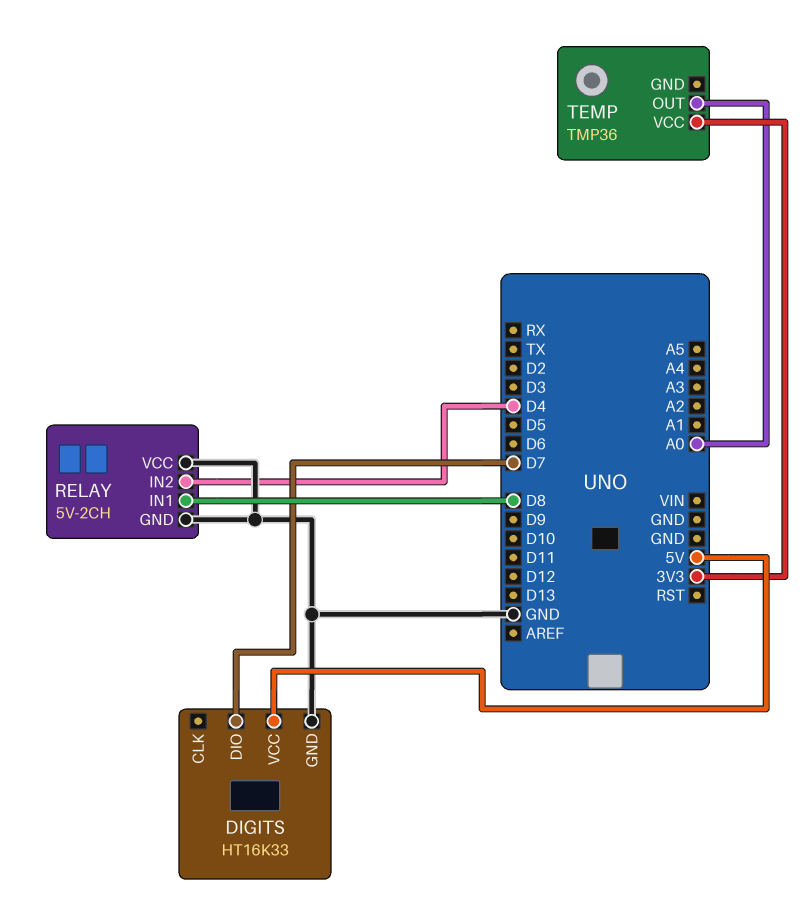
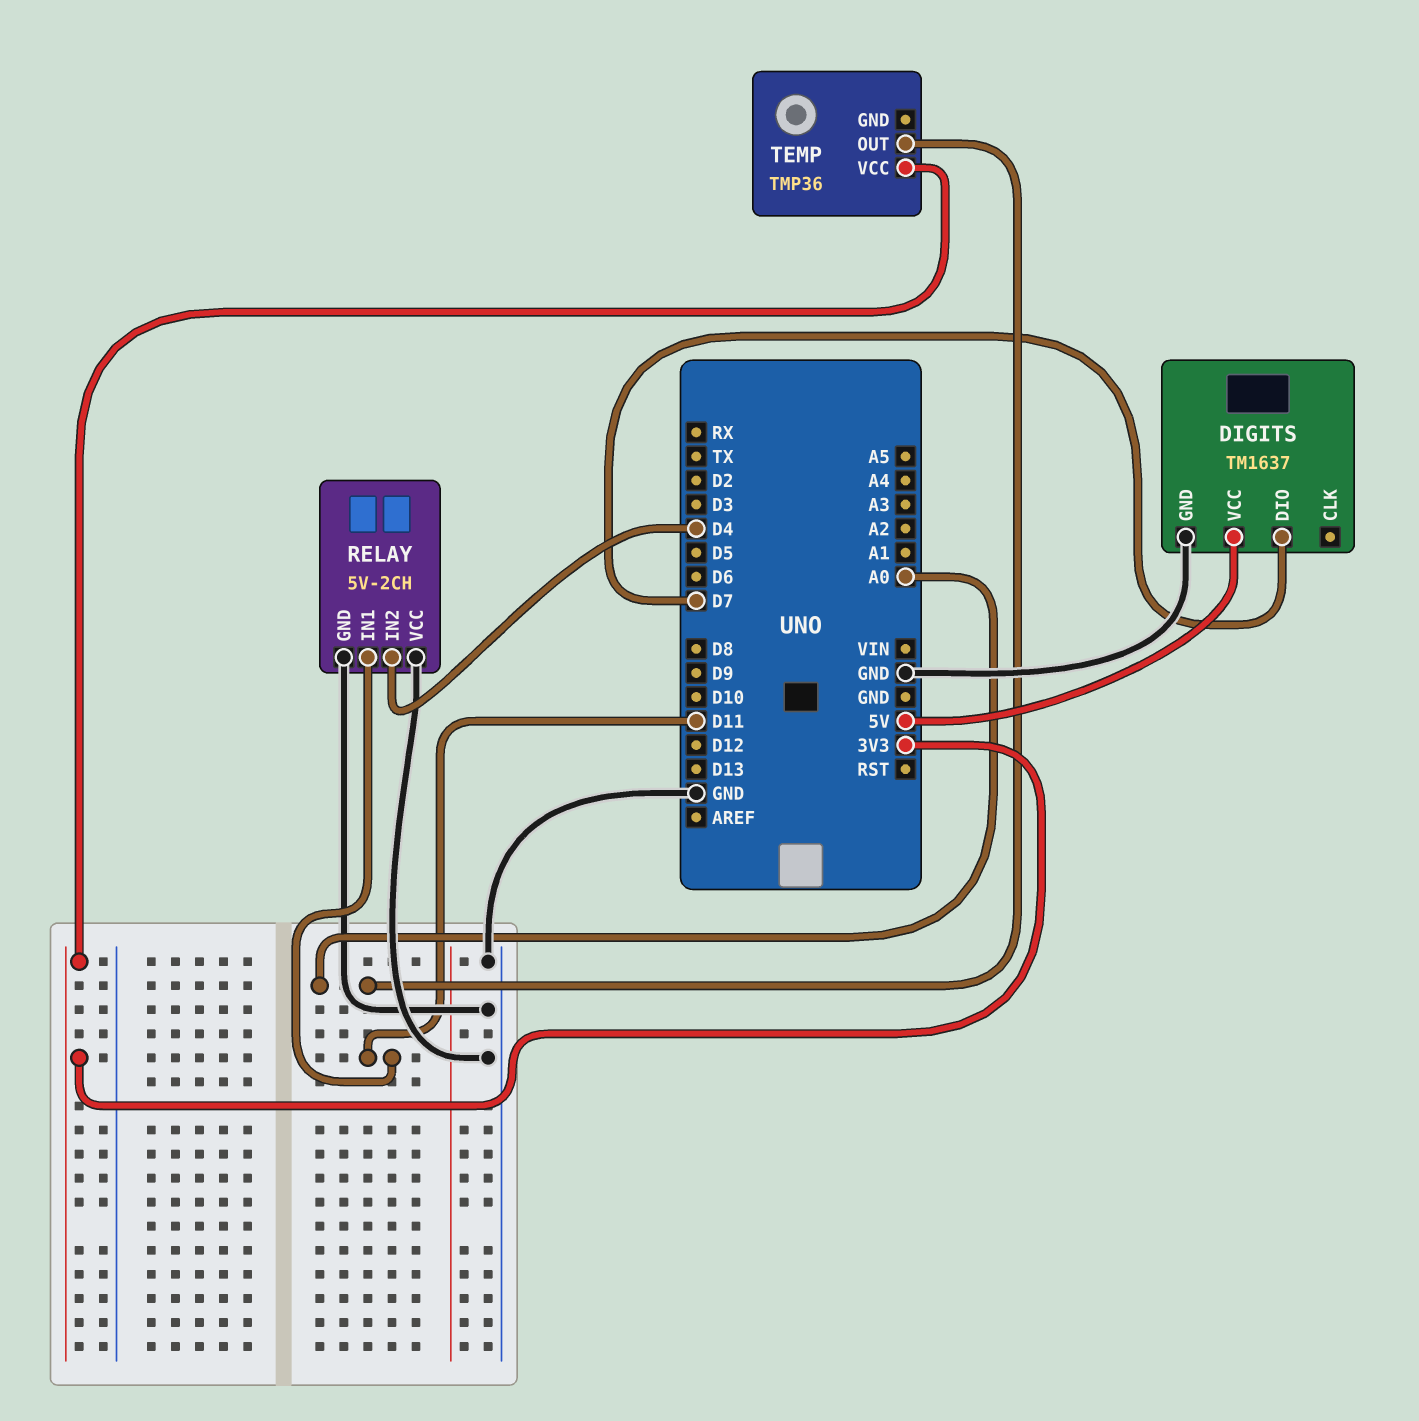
DIGITS: HT16K33 -> TM1637
RELAY pin IN1: D8 -> D11

